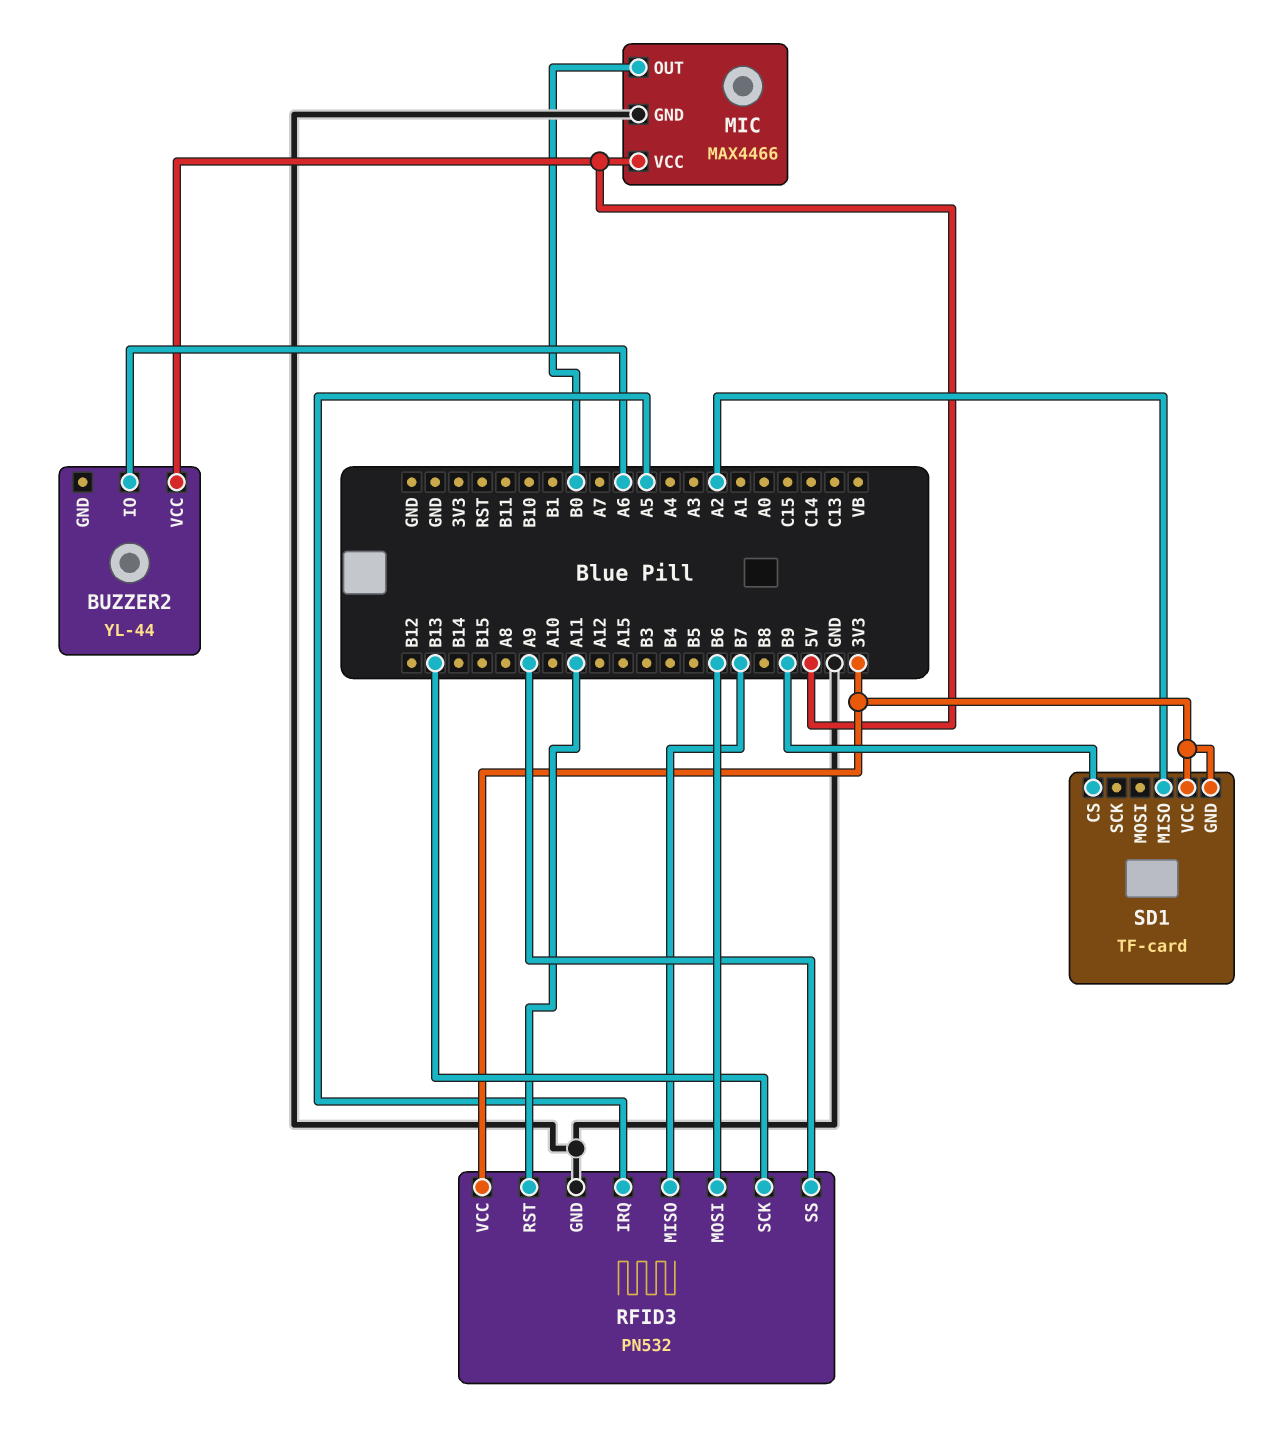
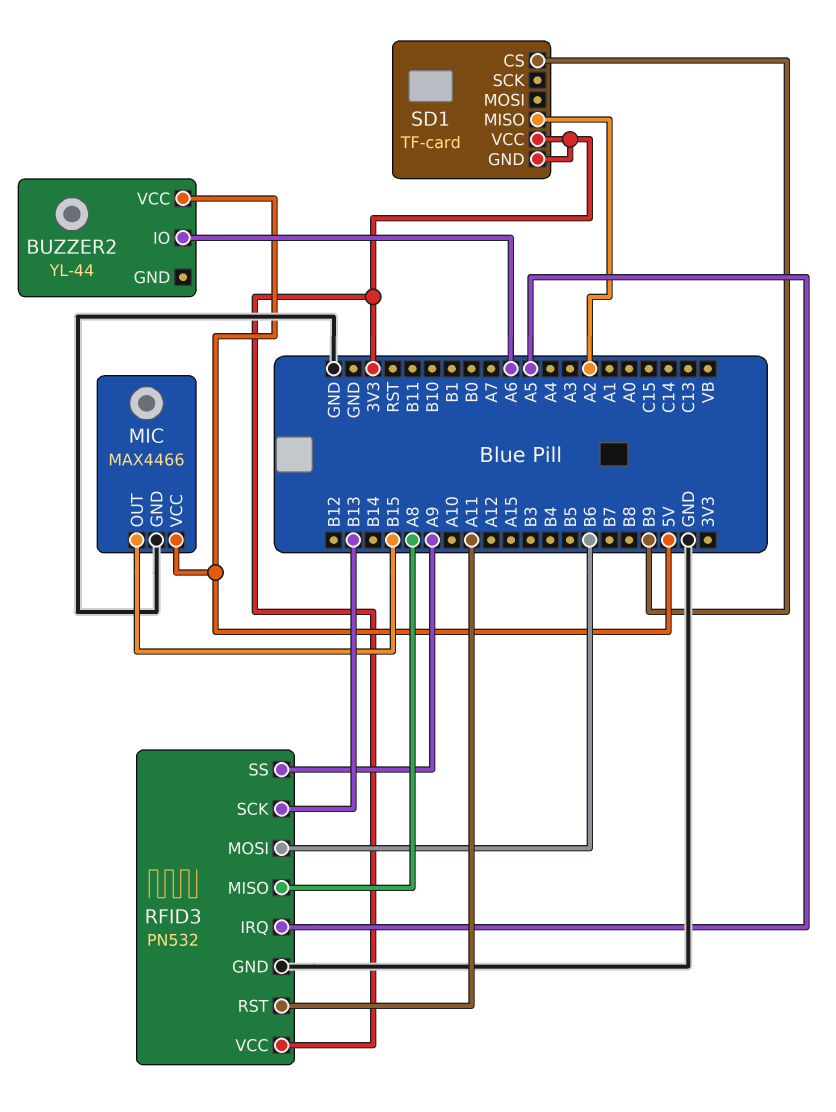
MIC pin OUT: B0 -> B15
RFID3 pin MISO: B7 -> A8

